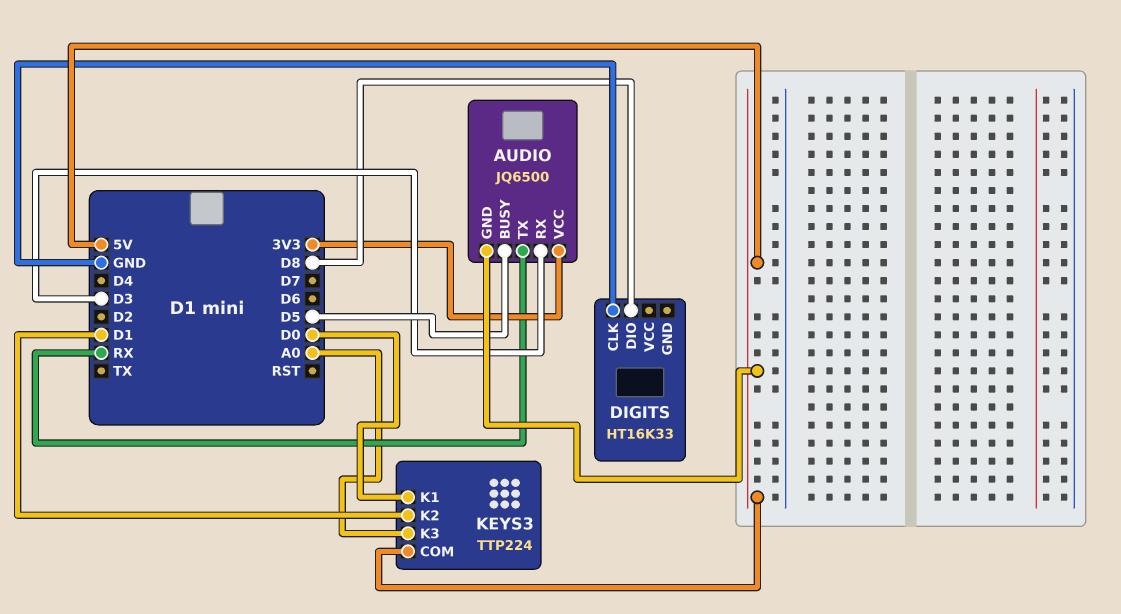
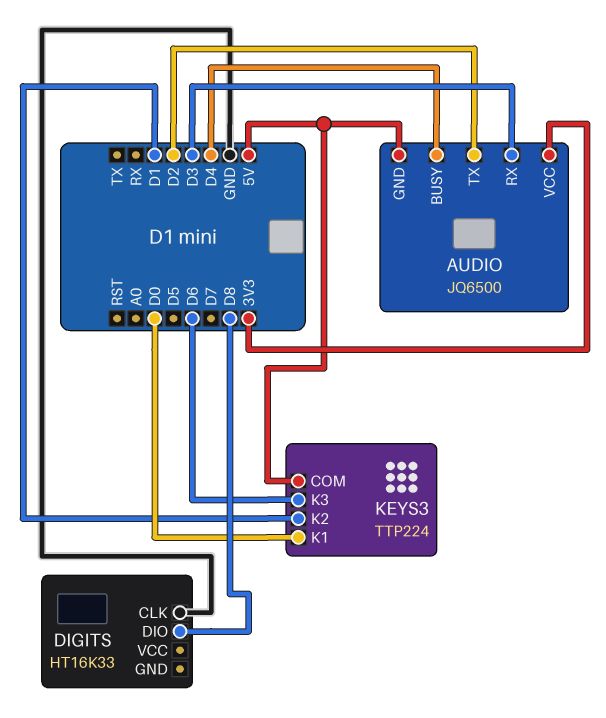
AUDIO pin BUSY: D5 -> D4
AUDIO pin TX: RX -> D2
KEYS3 pin K3: A0 -> D6

